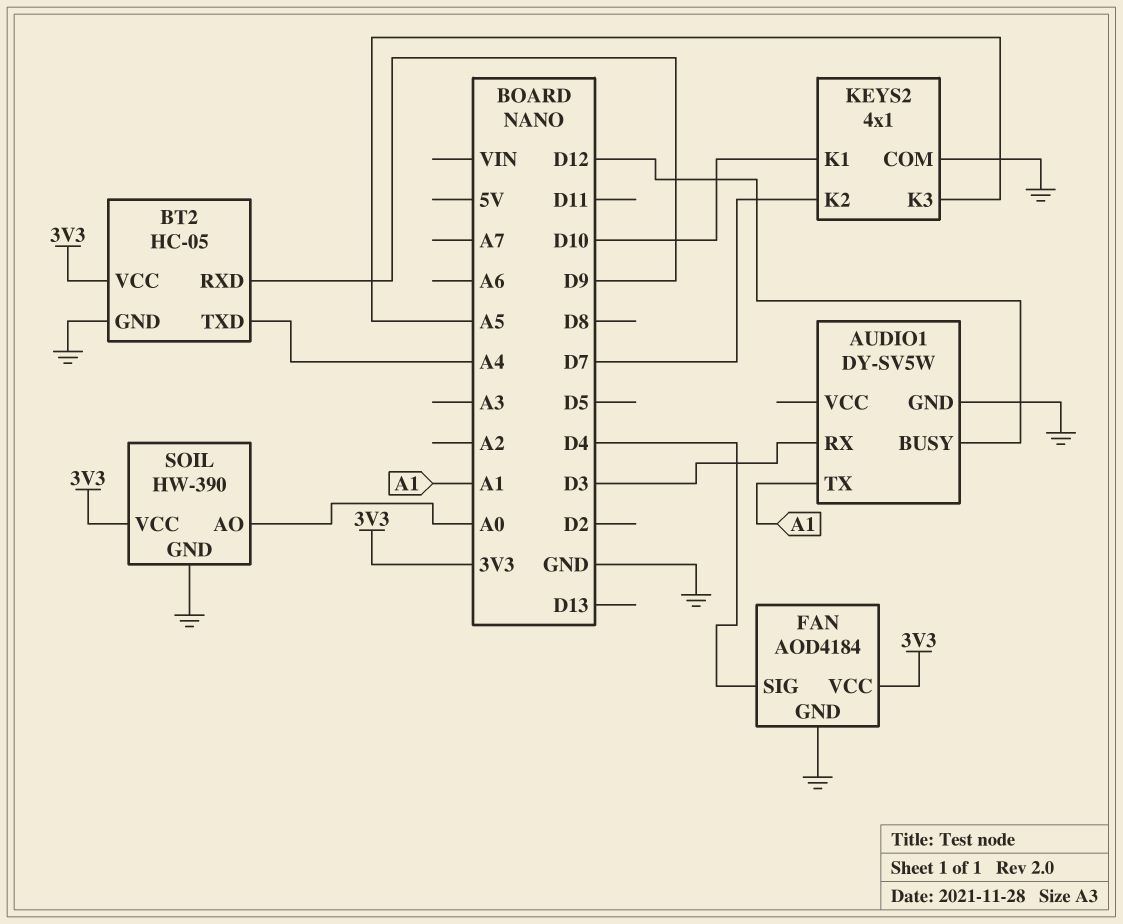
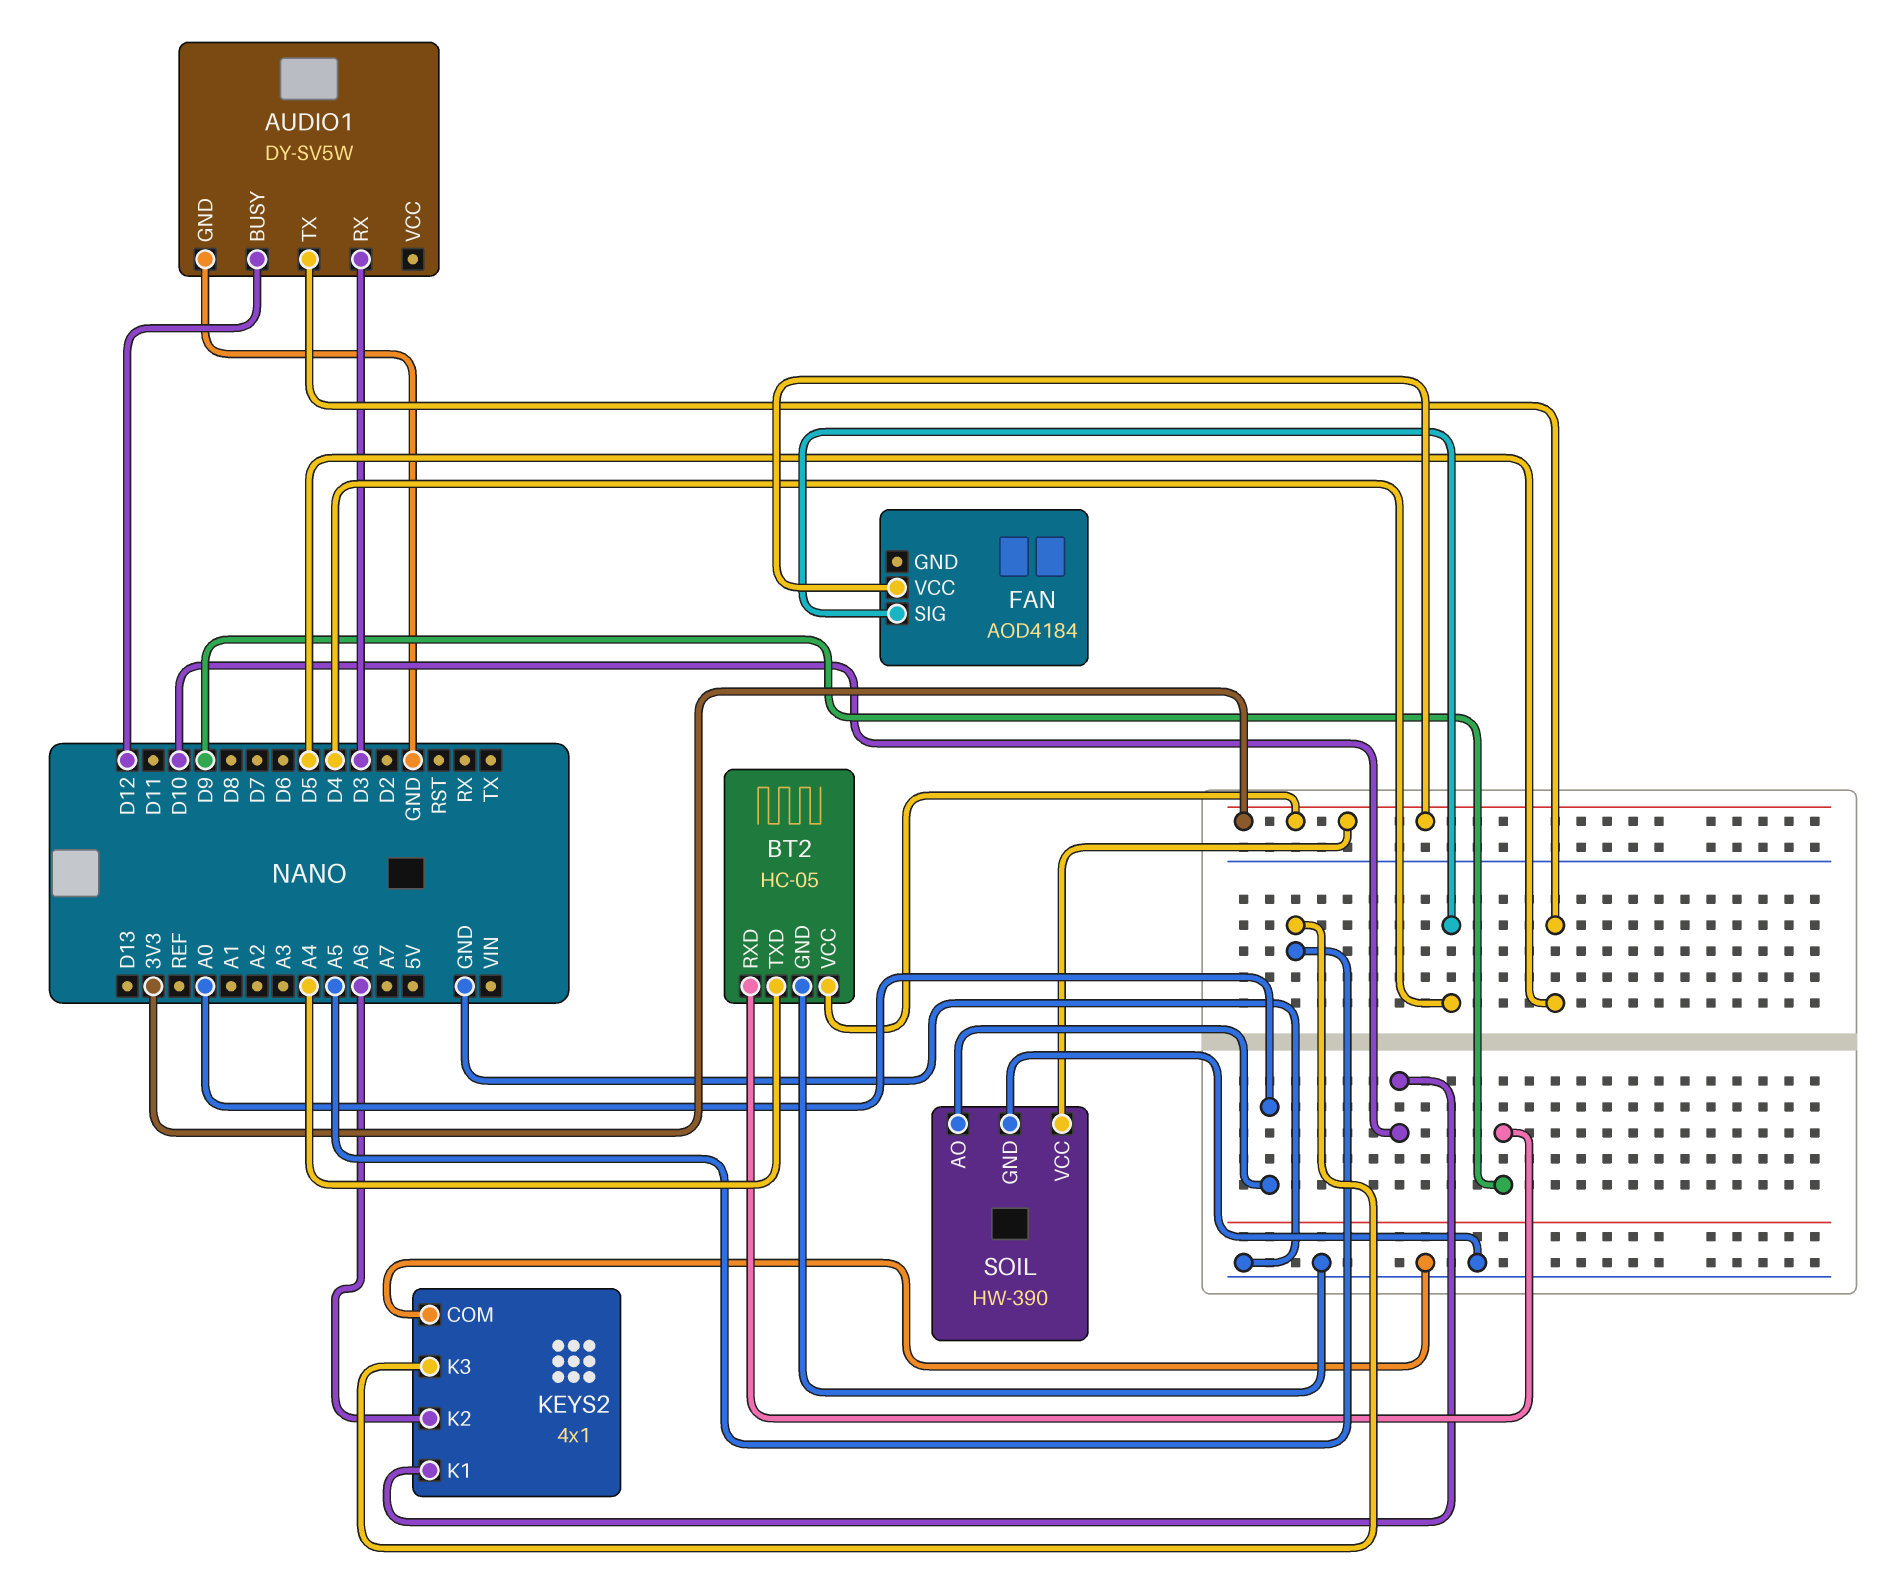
AUDIO1 pin TX: A1 -> D5
FAN pin GND: GND -> none
KEYS2 pin K2: D7 -> A6

